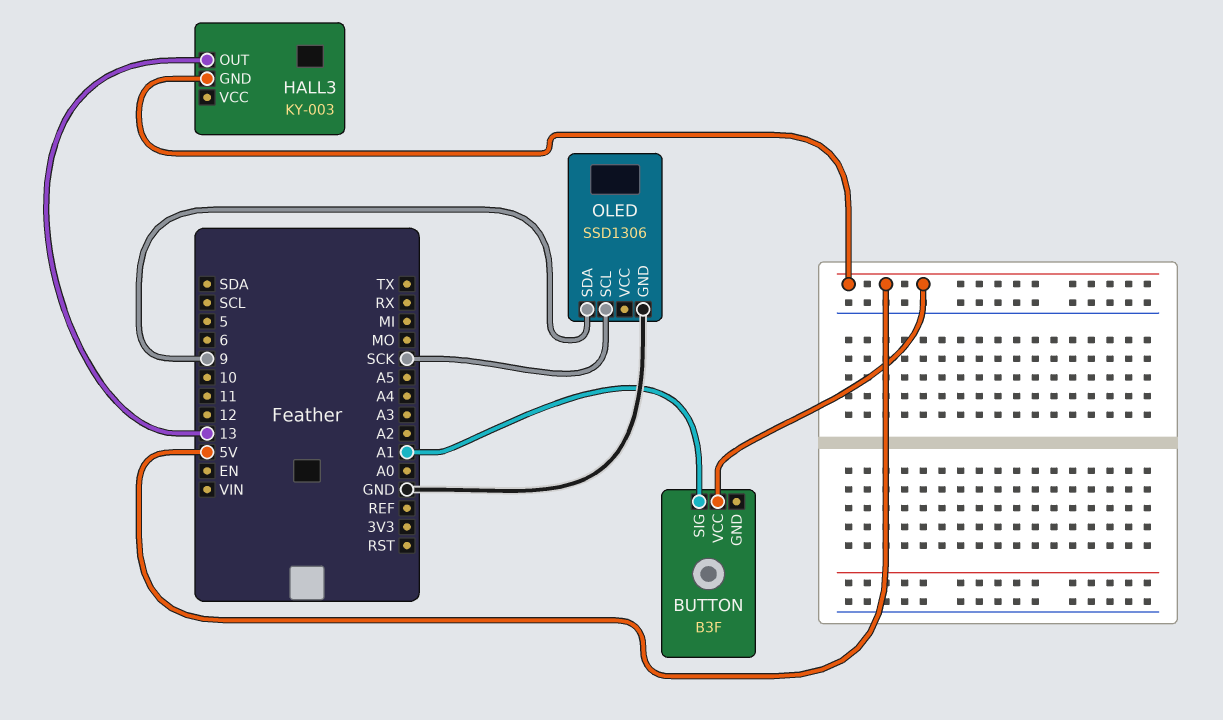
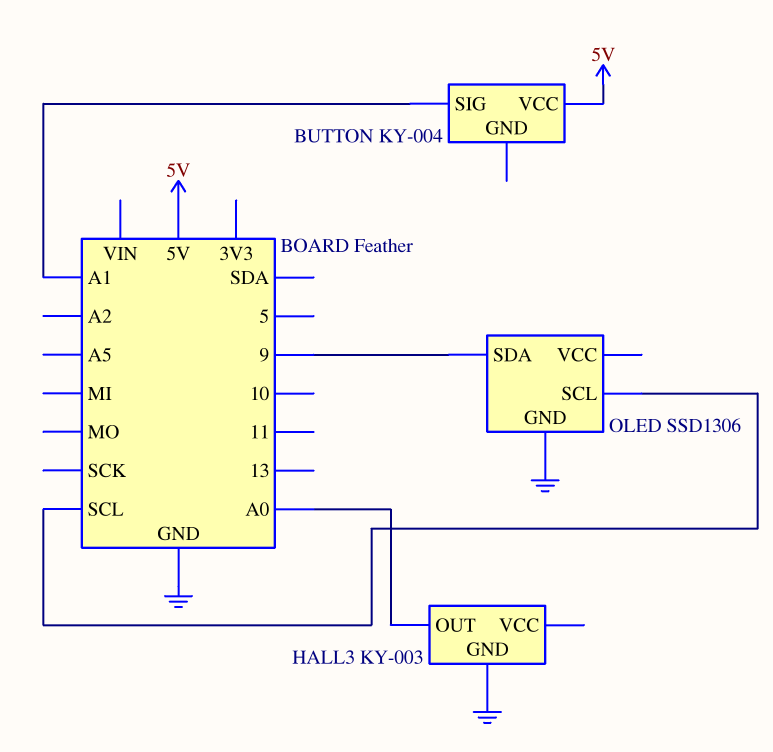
BUTTON: B3F -> KY-004
HALL3 pin GND: 5V -> GND
HALL3 pin OUT: 13 -> A0
OLED pin SCL: SCK -> SCL

